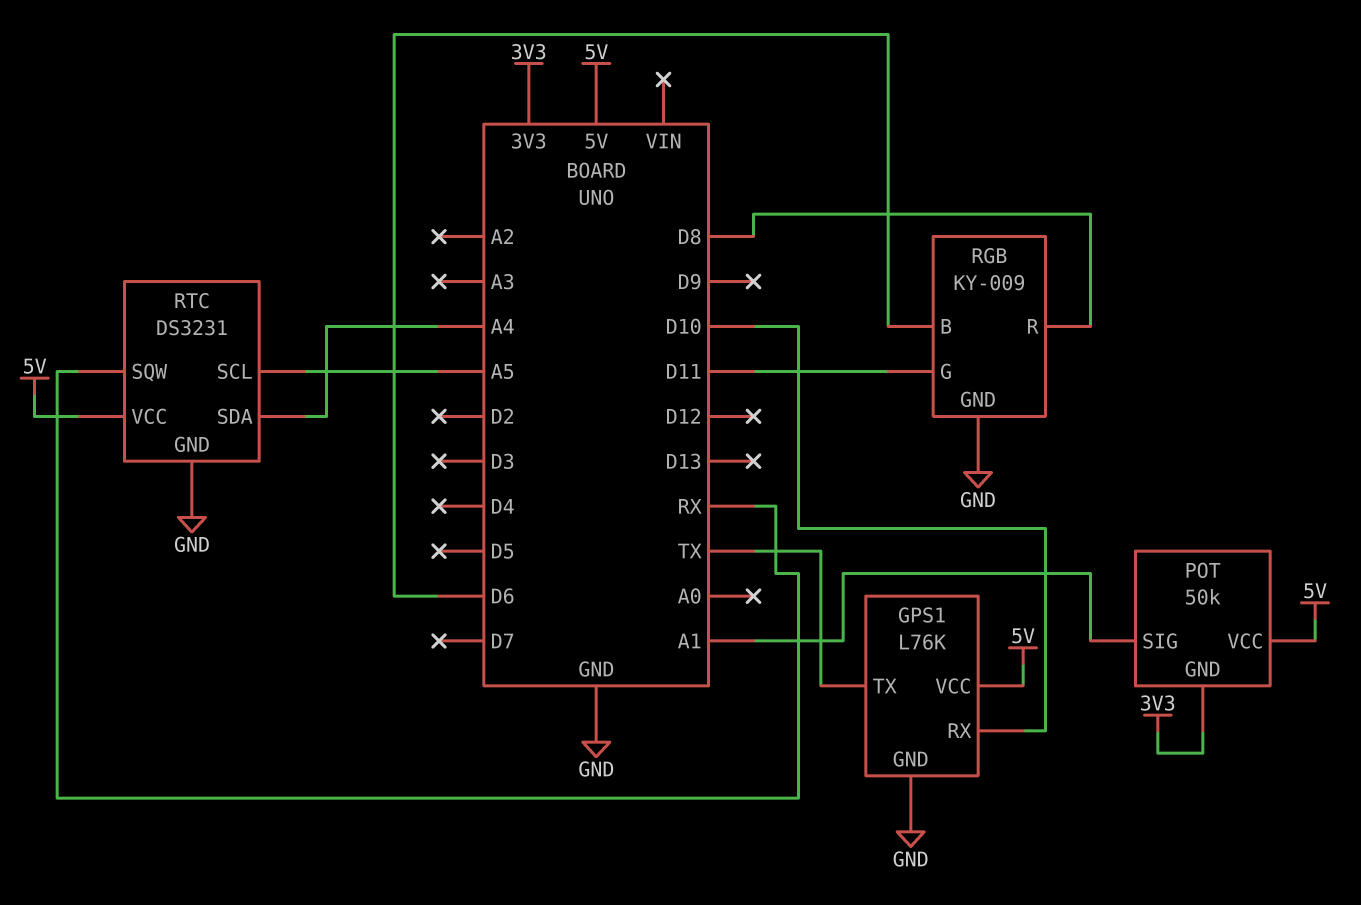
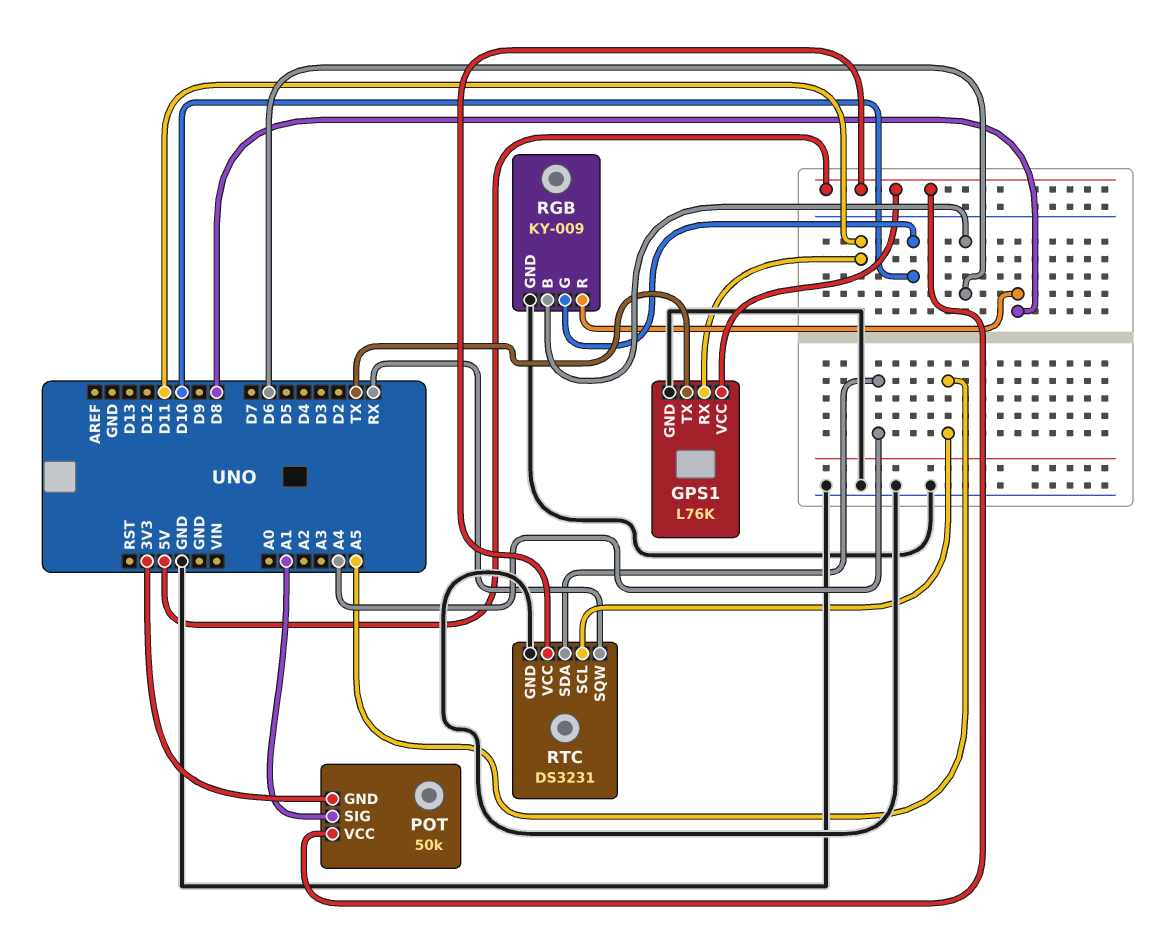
GPS1 pin RX: D10 -> D11
RGB pin G: D11 -> D10

